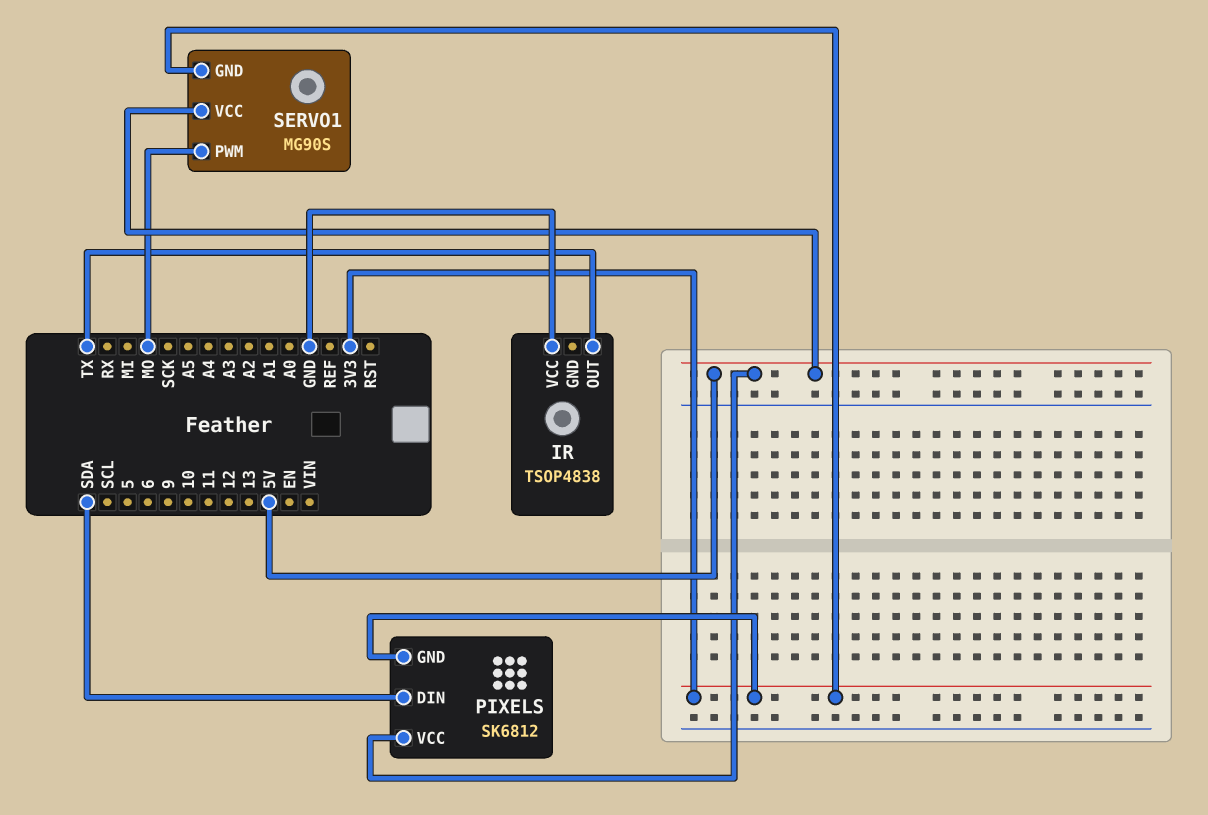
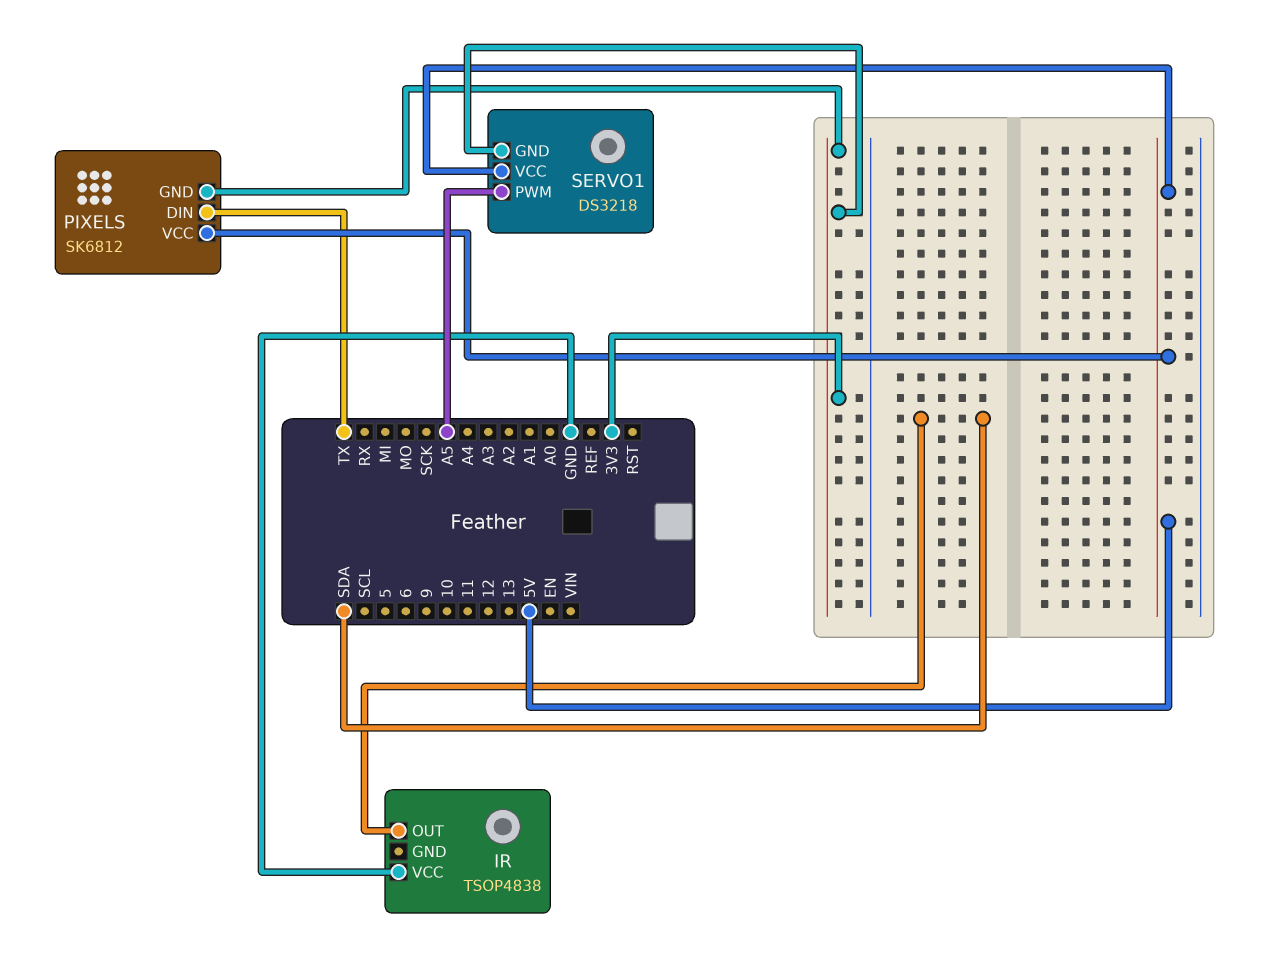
IR pin OUT: TX -> SDA
PIXELS pin DIN: SDA -> TX
SERVO1: MG90S -> DS3218
SERVO1 pin PWM: MO -> A5

